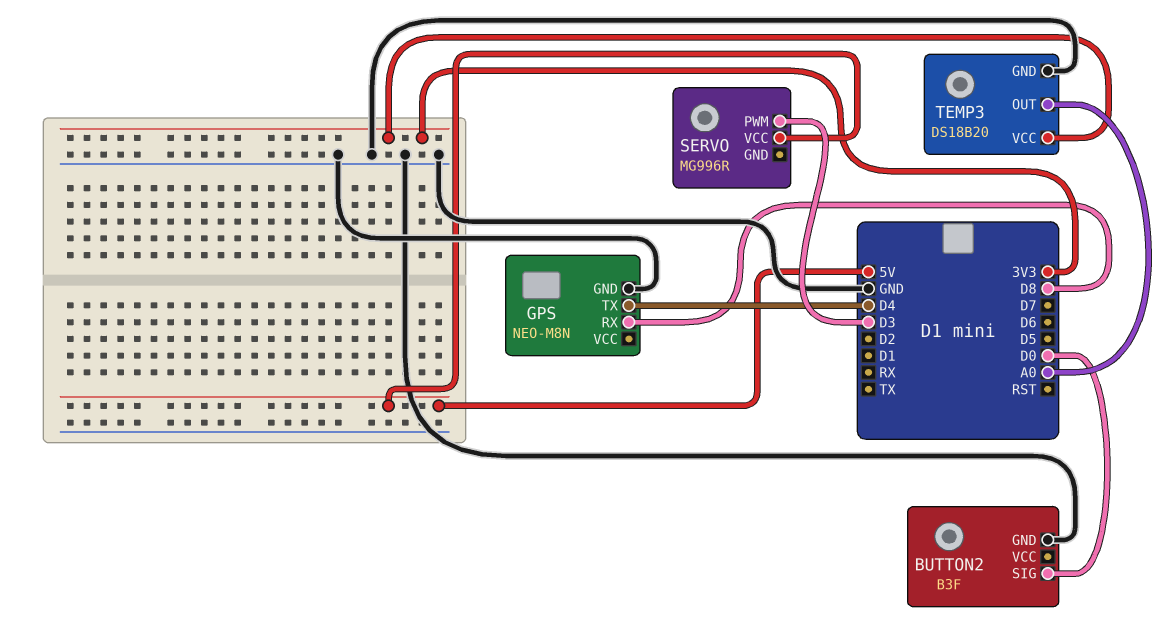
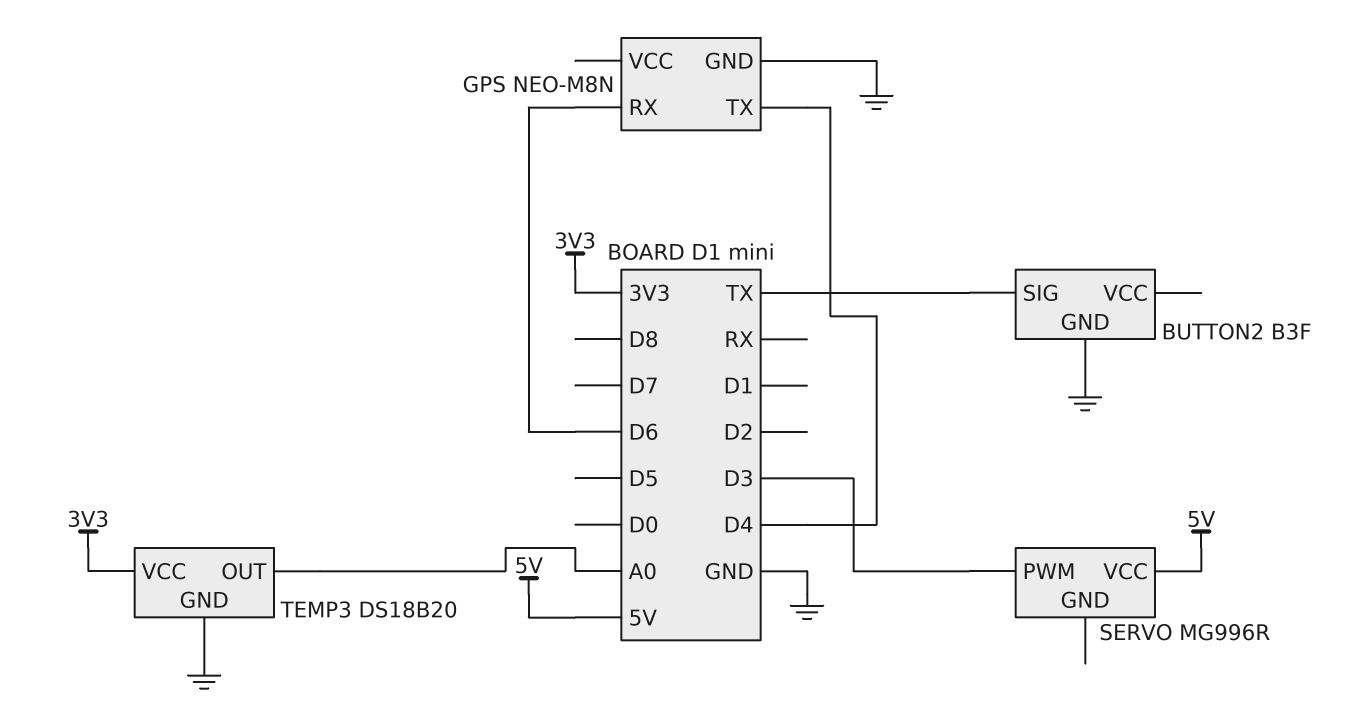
BUTTON2 pin SIG: D0 -> TX
GPS pin RX: D8 -> D6

